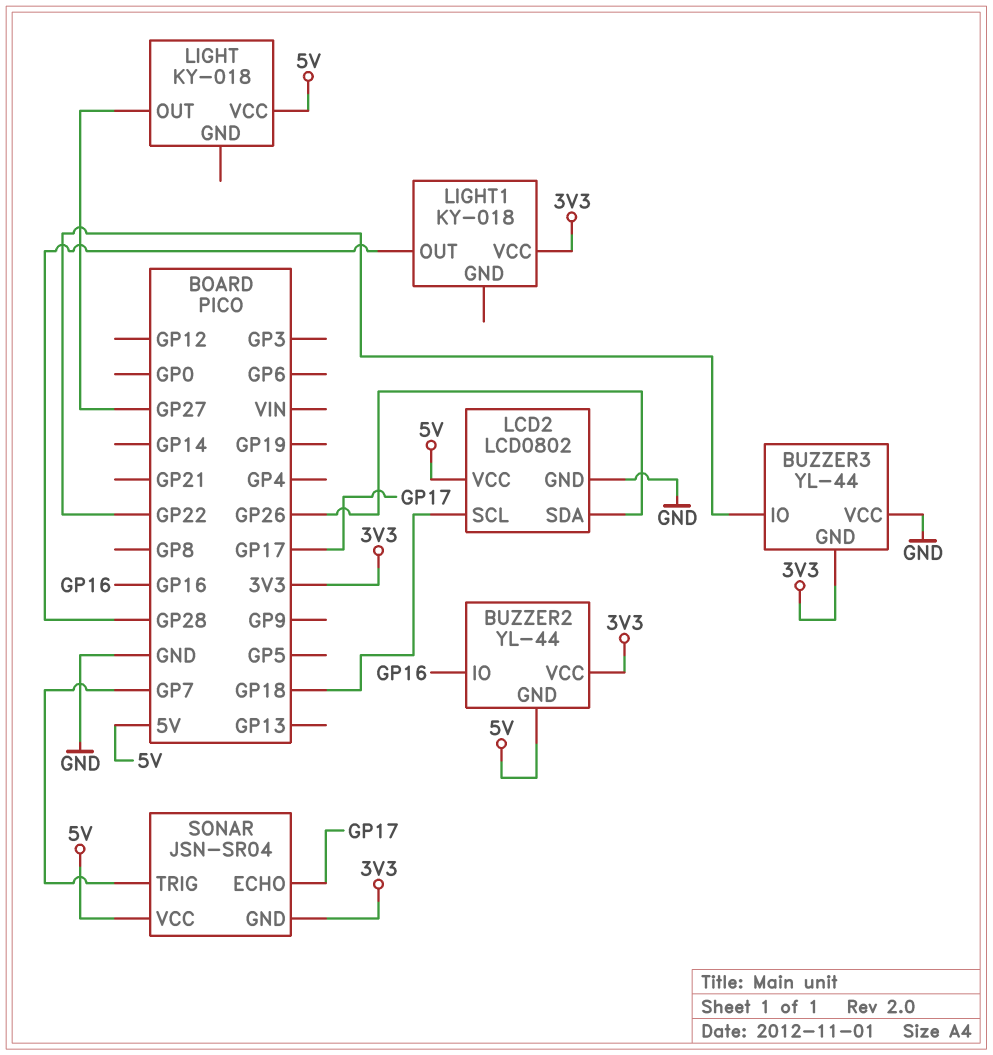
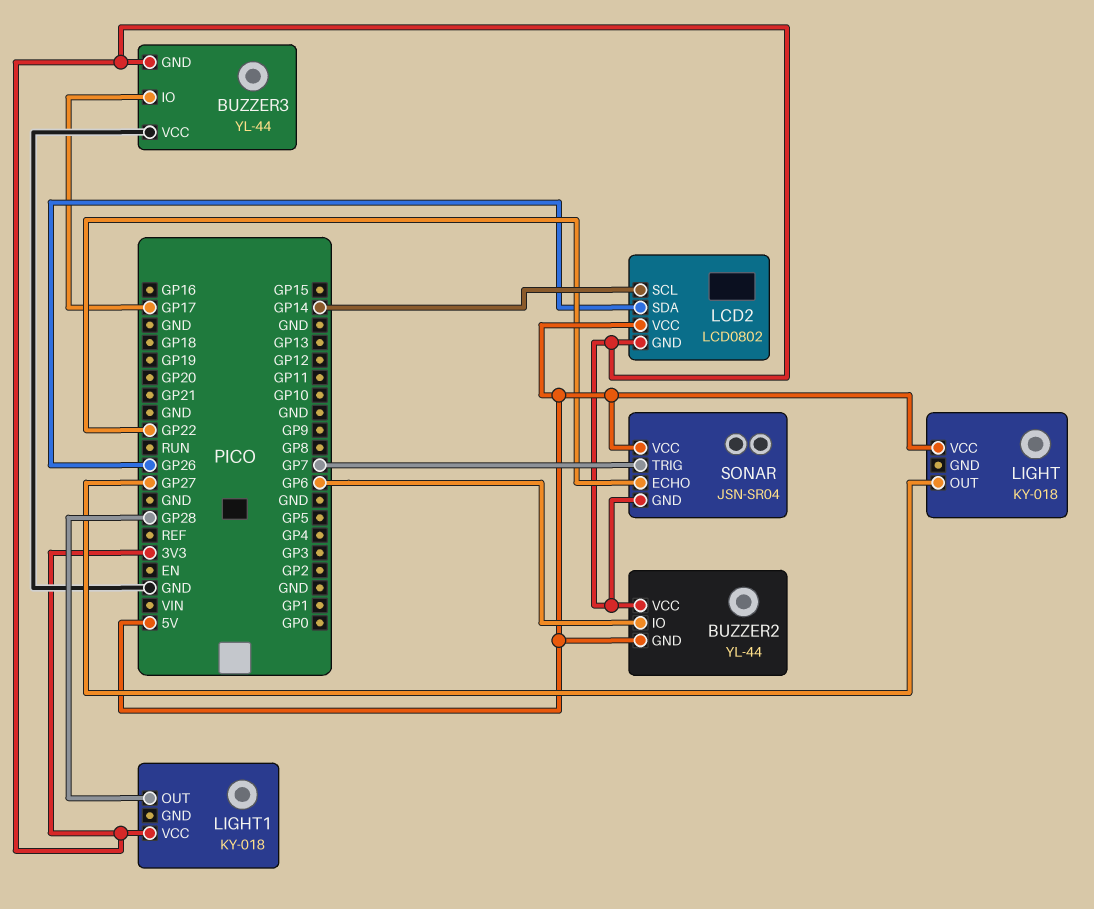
BUZZER2 pin IO: GP16 -> GP6
BUZZER3 pin IO: GP22 -> GP17
LCD2 pin GND: GND -> 3V3
LCD2 pin SCL: GP18 -> GP14
SONAR pin ECHO: GP17 -> GP22

